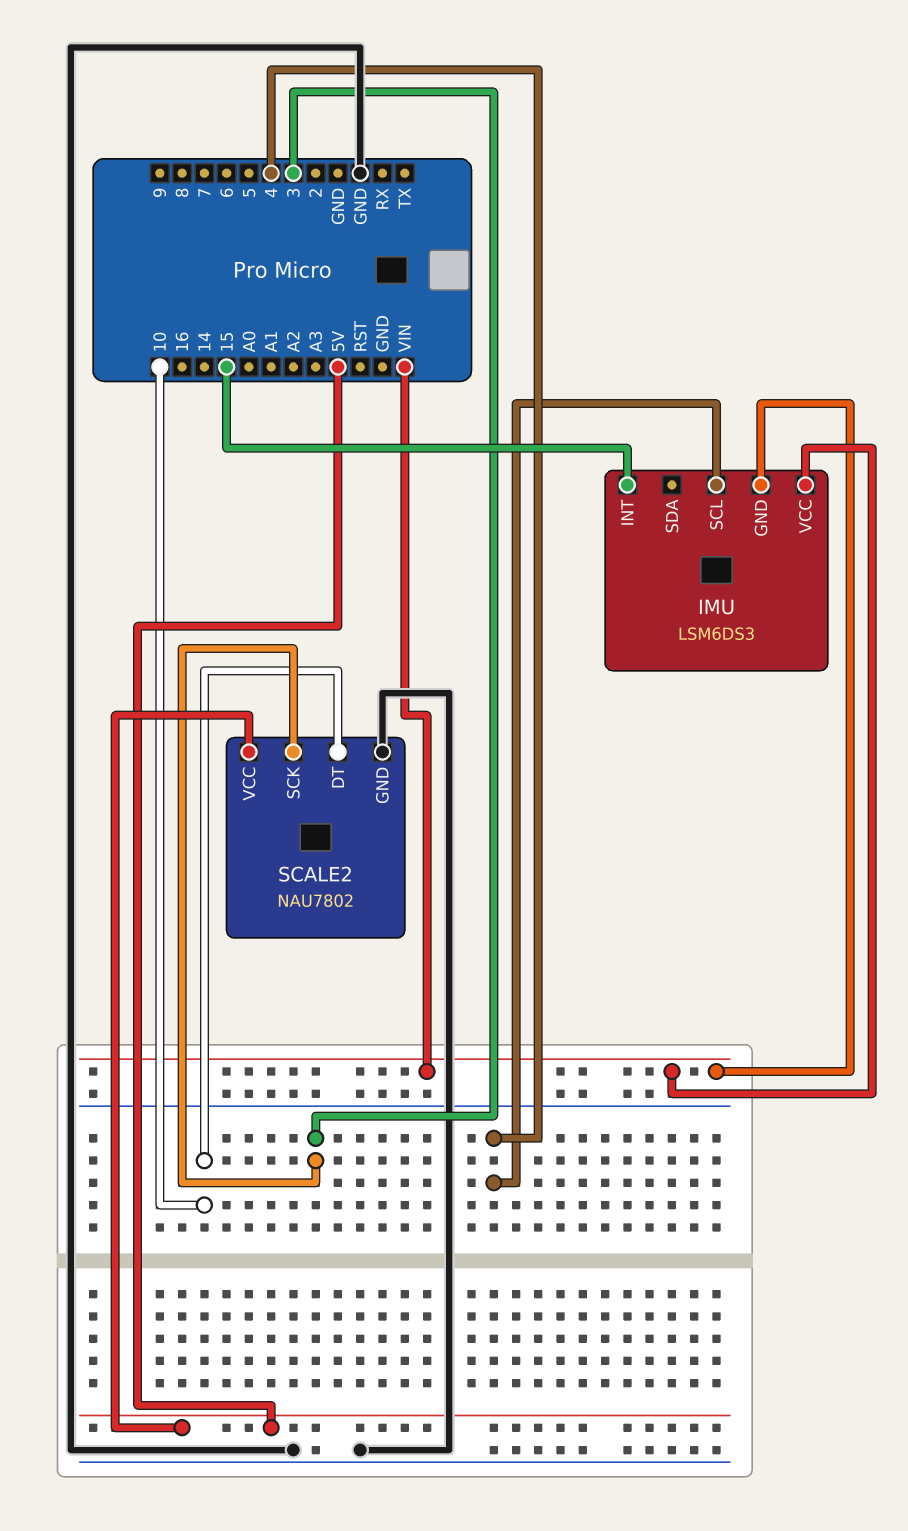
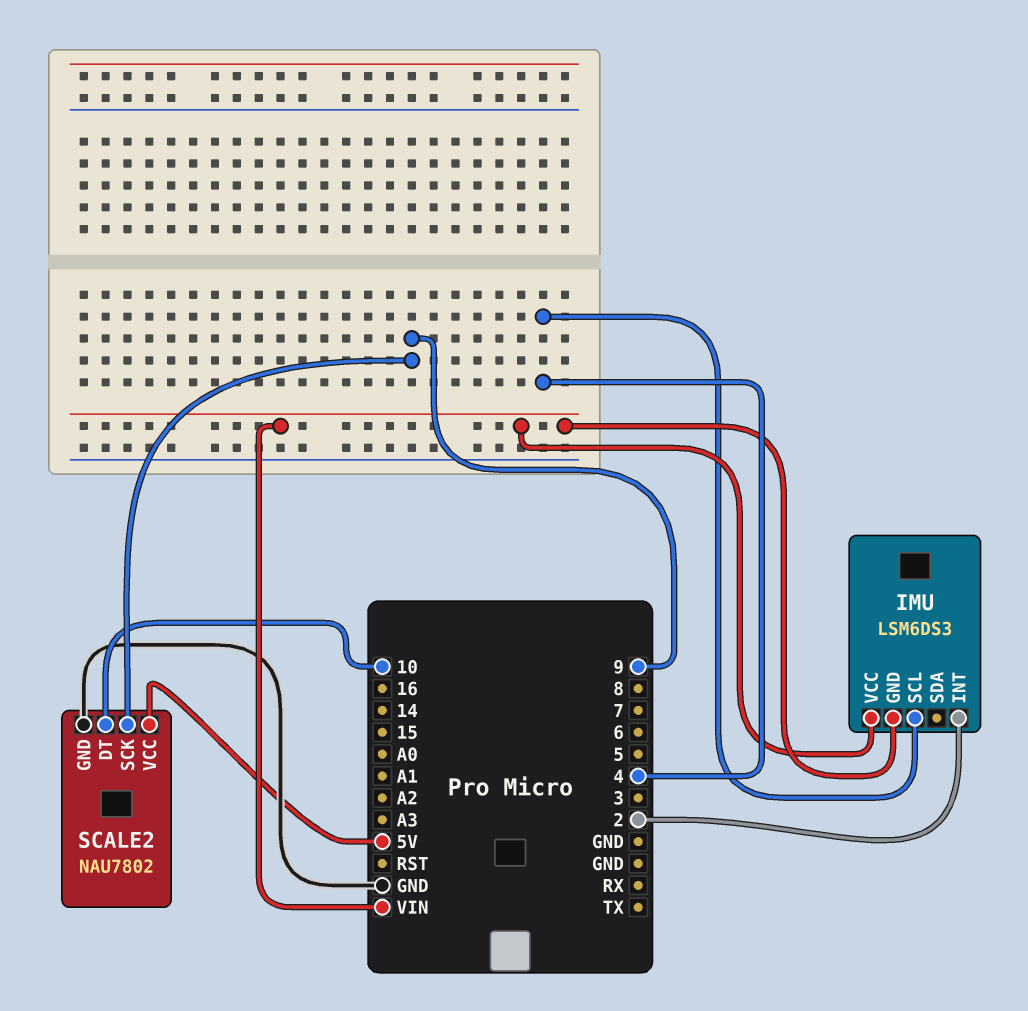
IMU pin INT: 15 -> 2
SCALE2 pin SCK: 3 -> 9

